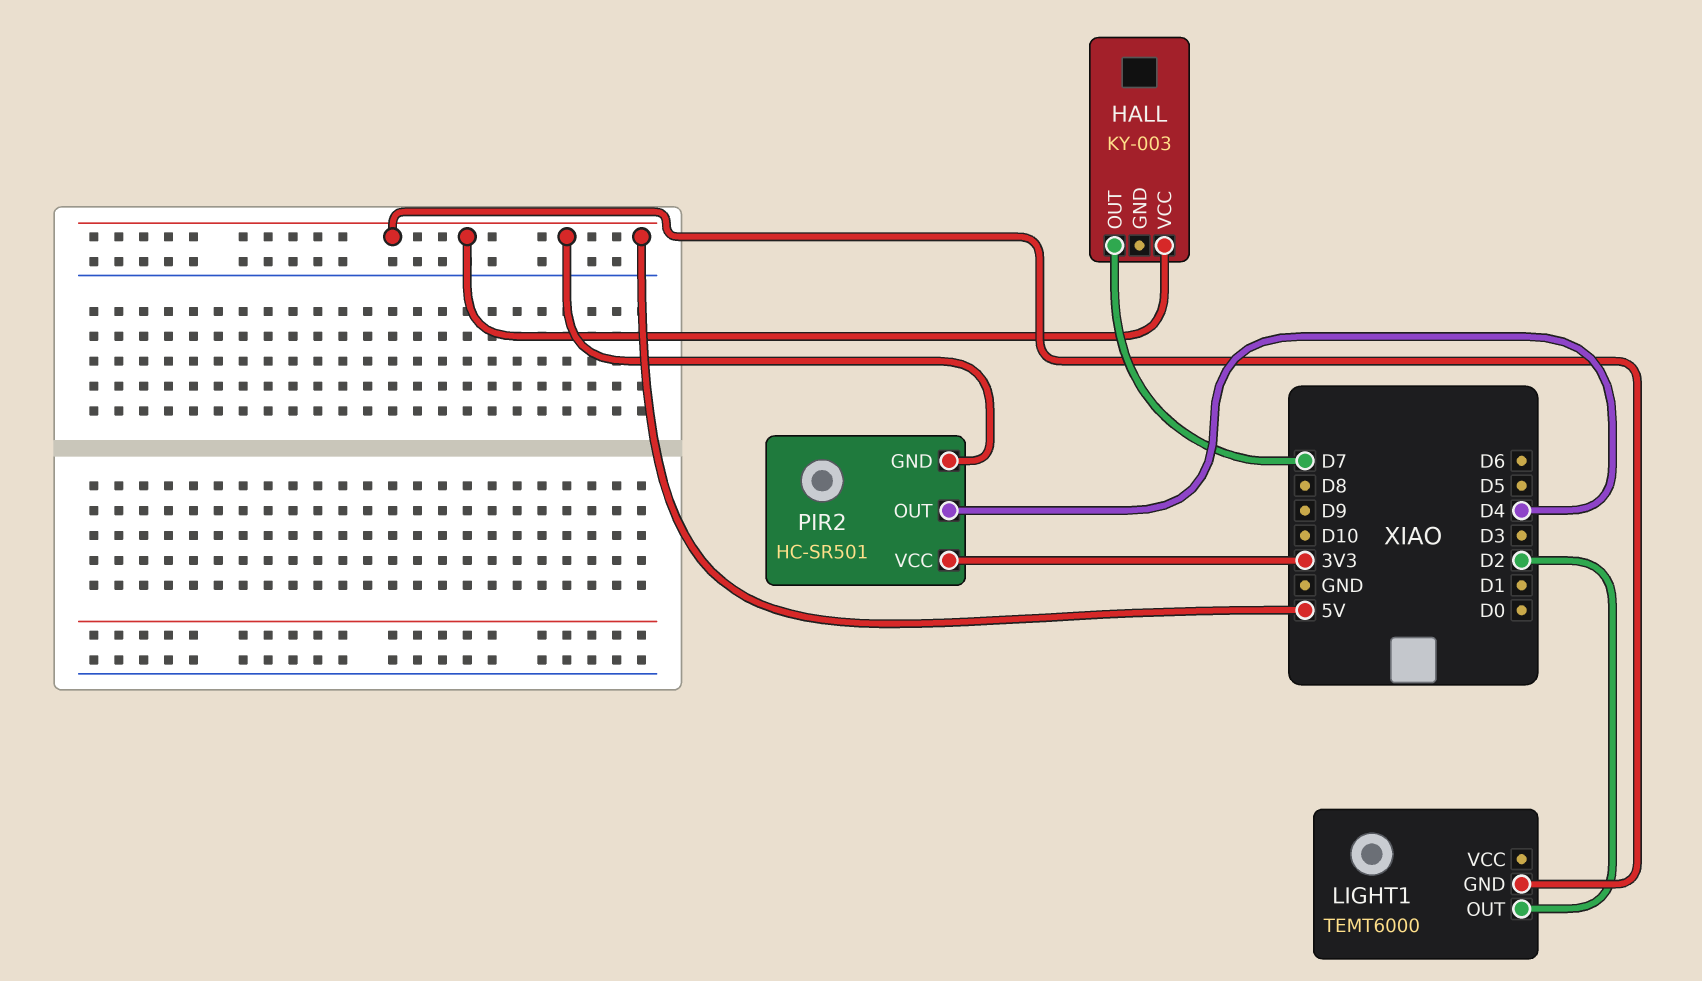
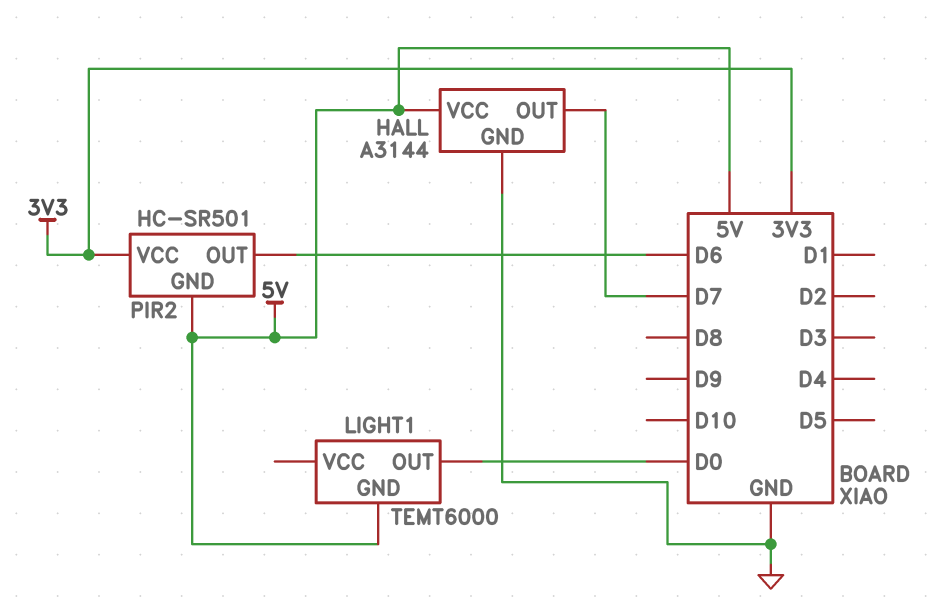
HALL: KY-003 -> A3144
HALL pin GND: none -> GND
LIGHT1 pin OUT: D2 -> D0
PIR2 pin OUT: D4 -> D6

